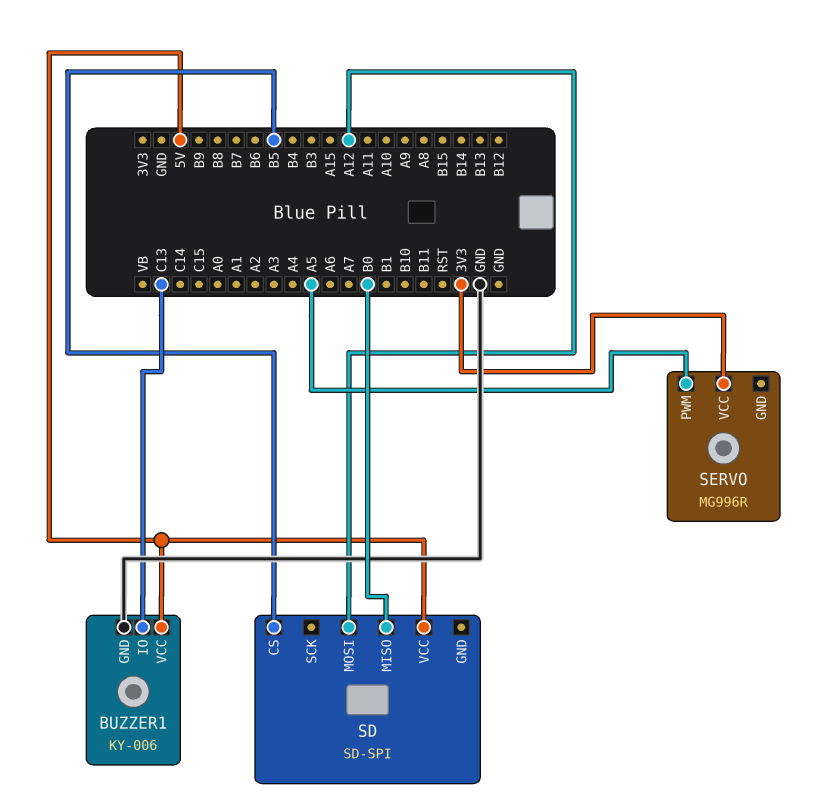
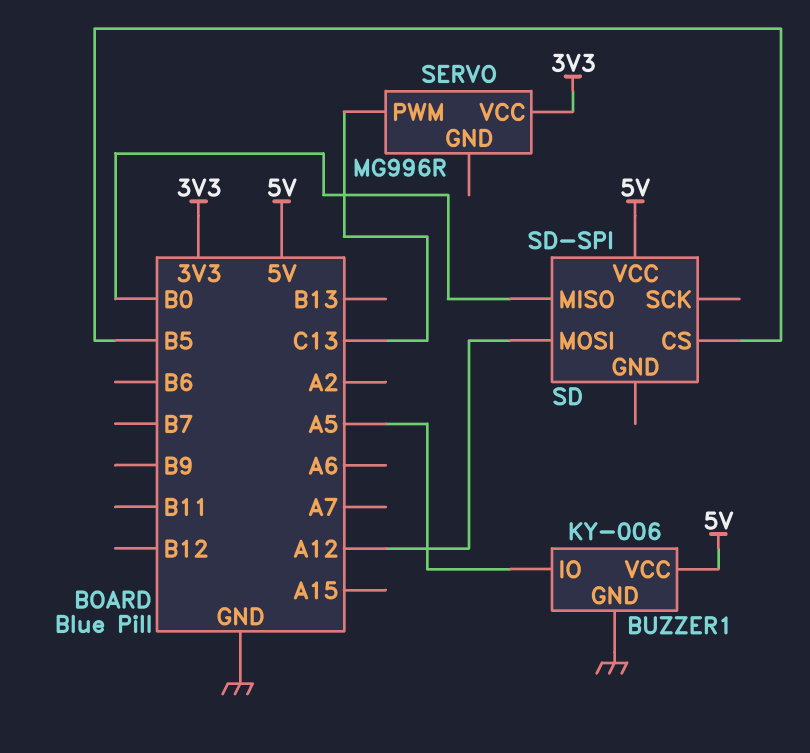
BUZZER1 pin IO: C13 -> A5
SERVO pin PWM: A5 -> C13

